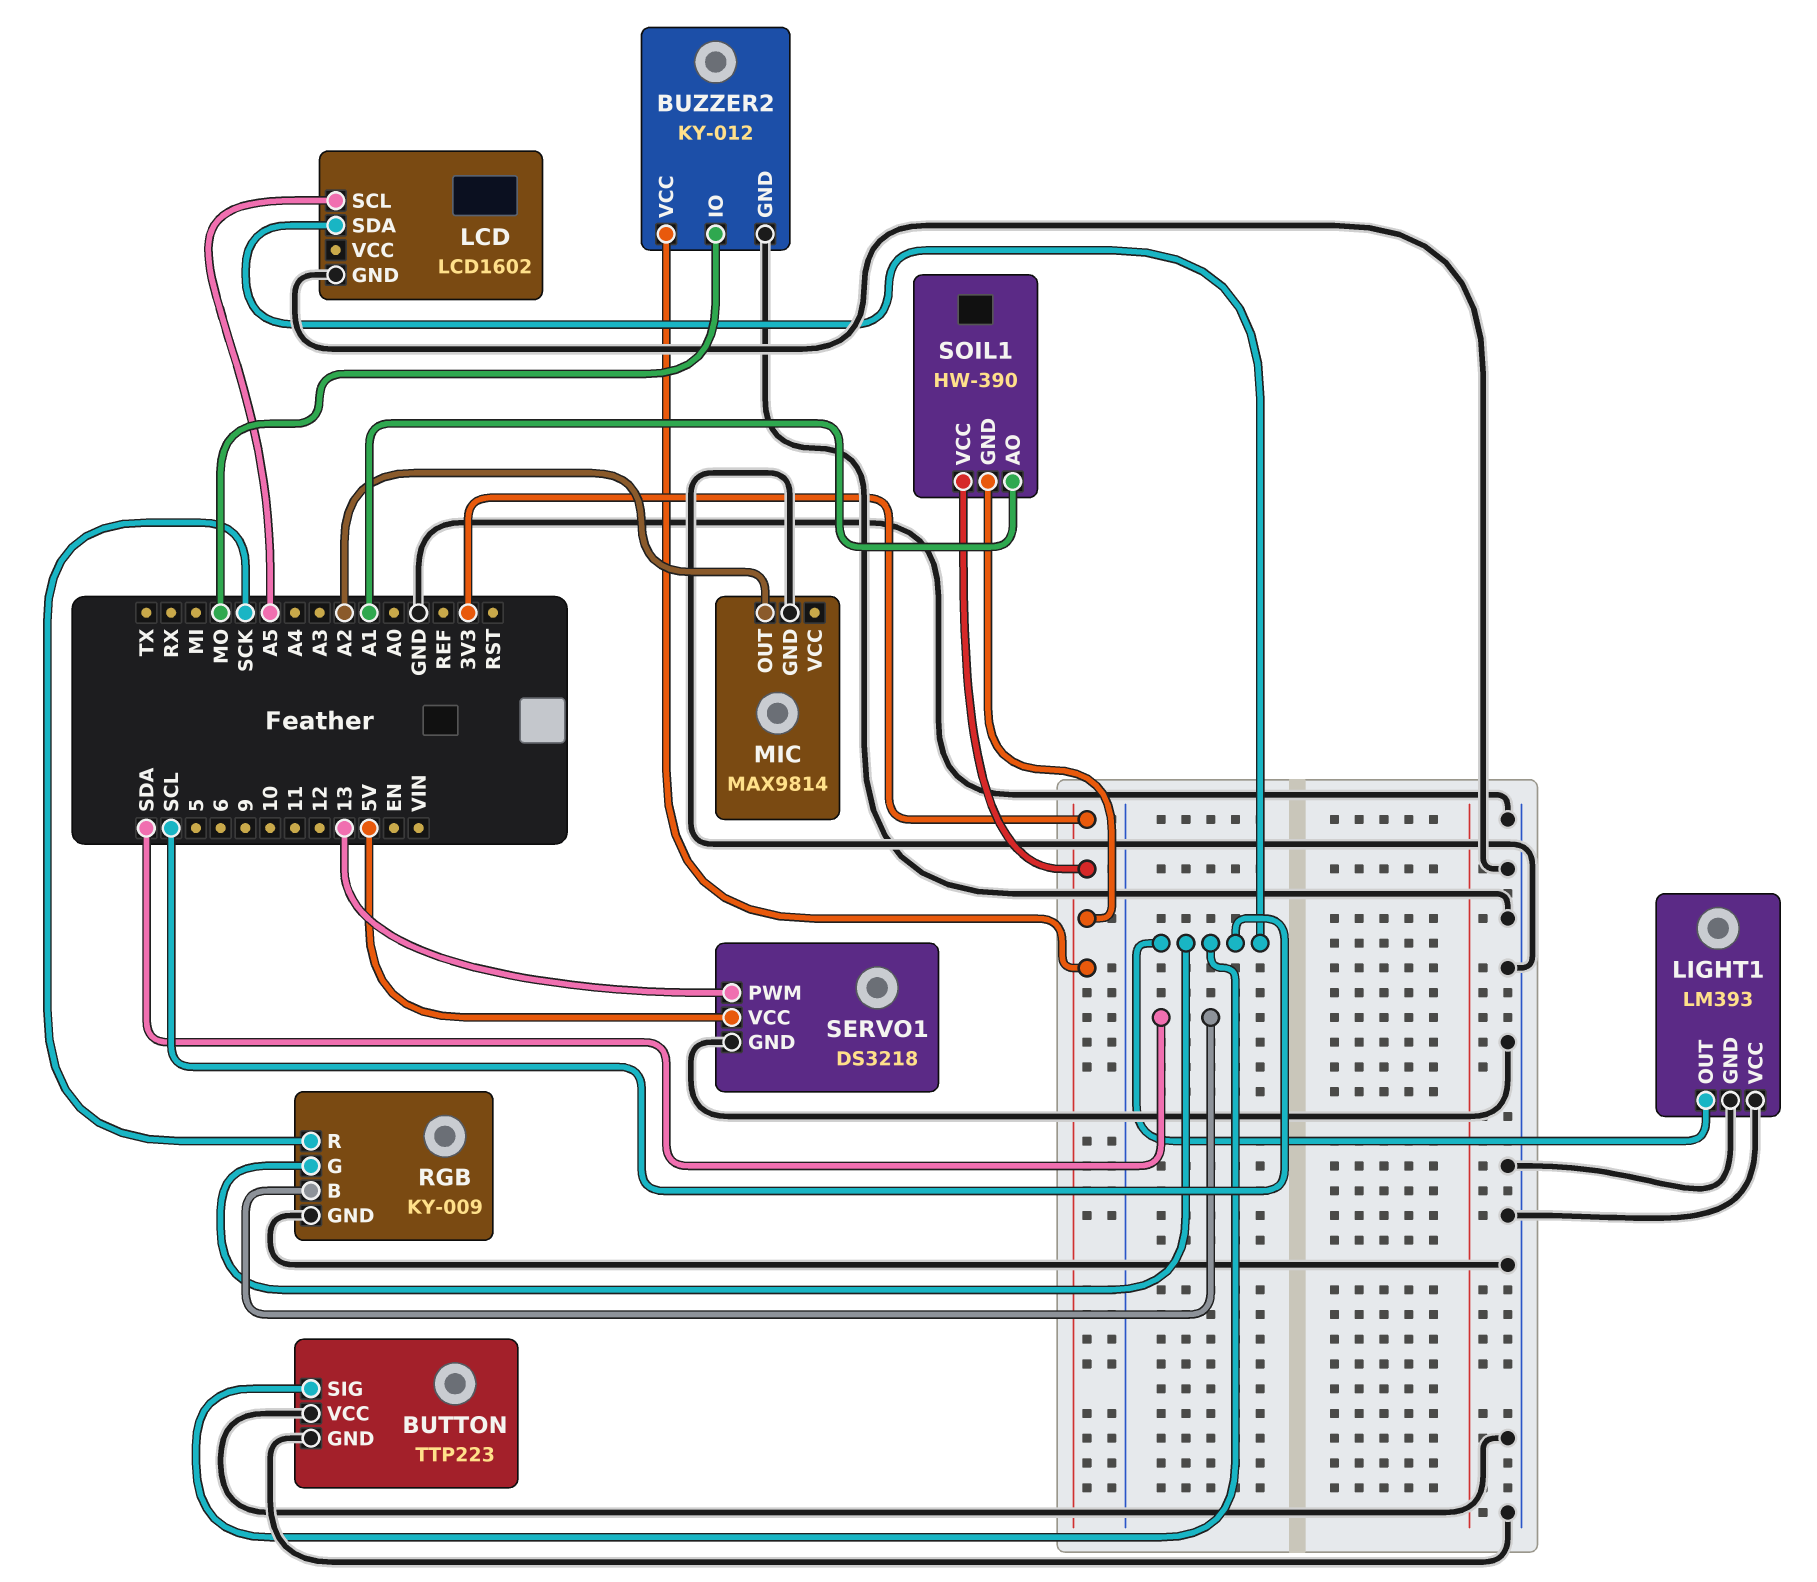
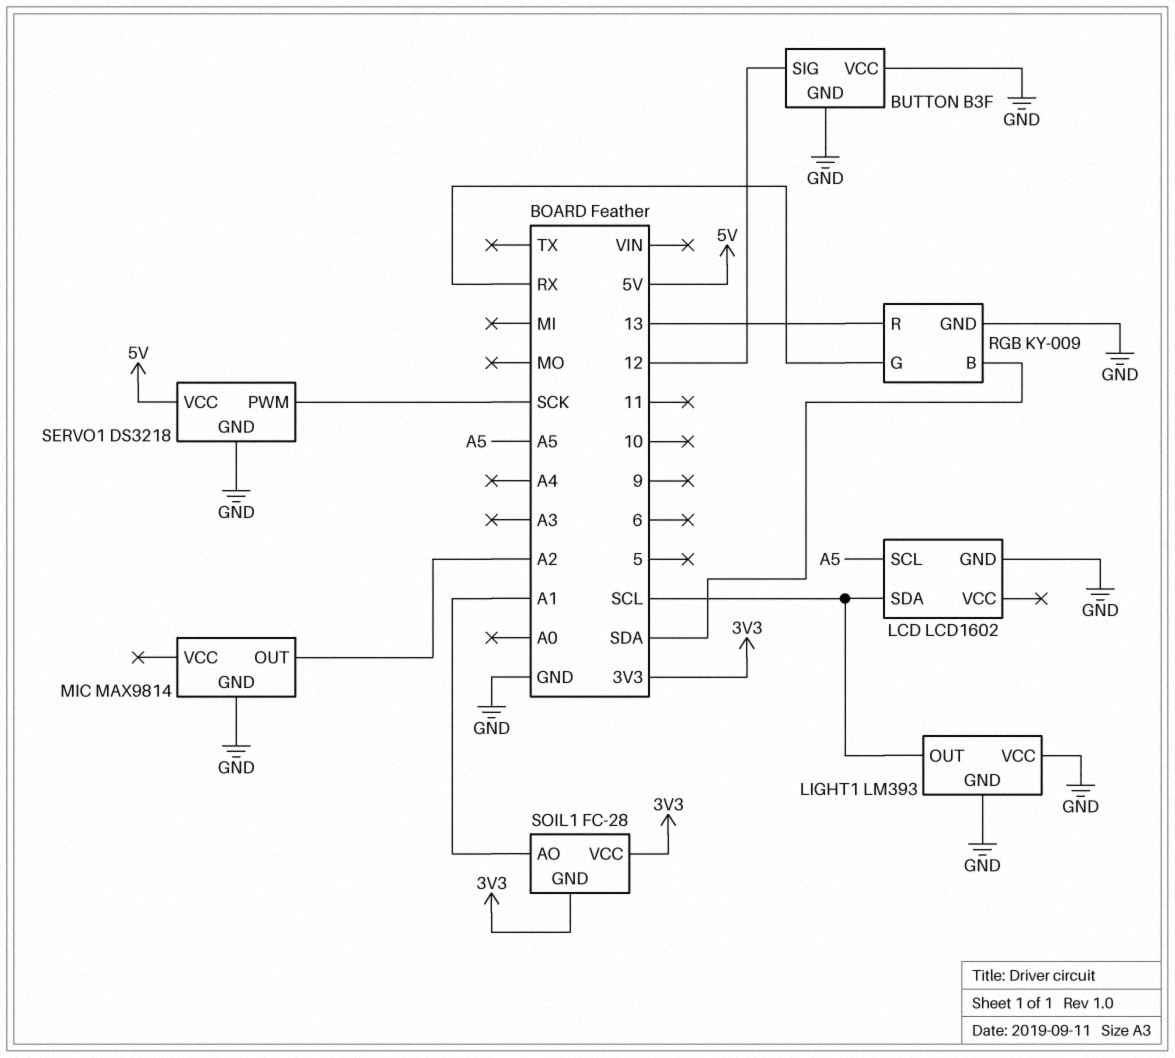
BUTTON: TTP223 -> B3F
BUTTON pin SIG: SCL -> 12
BUZZER2: KY-012 -> none
BUZZER2 pin GND: GND -> none
BUZZER2 pin IO: MO -> none
BUZZER2 pin VCC: 3V3 -> none
RGB pin G: SCL -> RX
RGB pin R: SCK -> 13
SERVO1 pin PWM: 13 -> SCK
SOIL1: HW-390 -> FC-28

